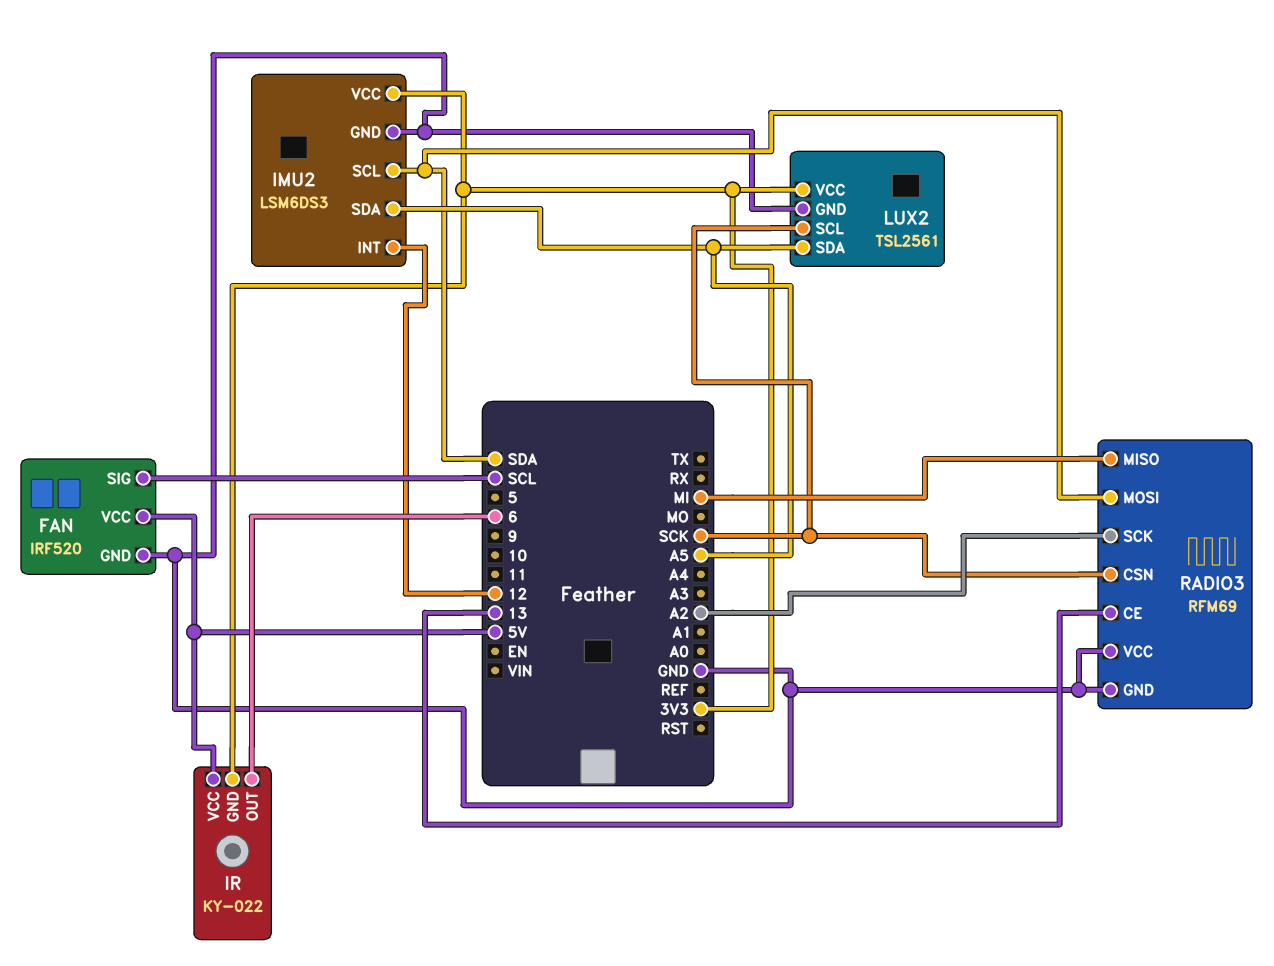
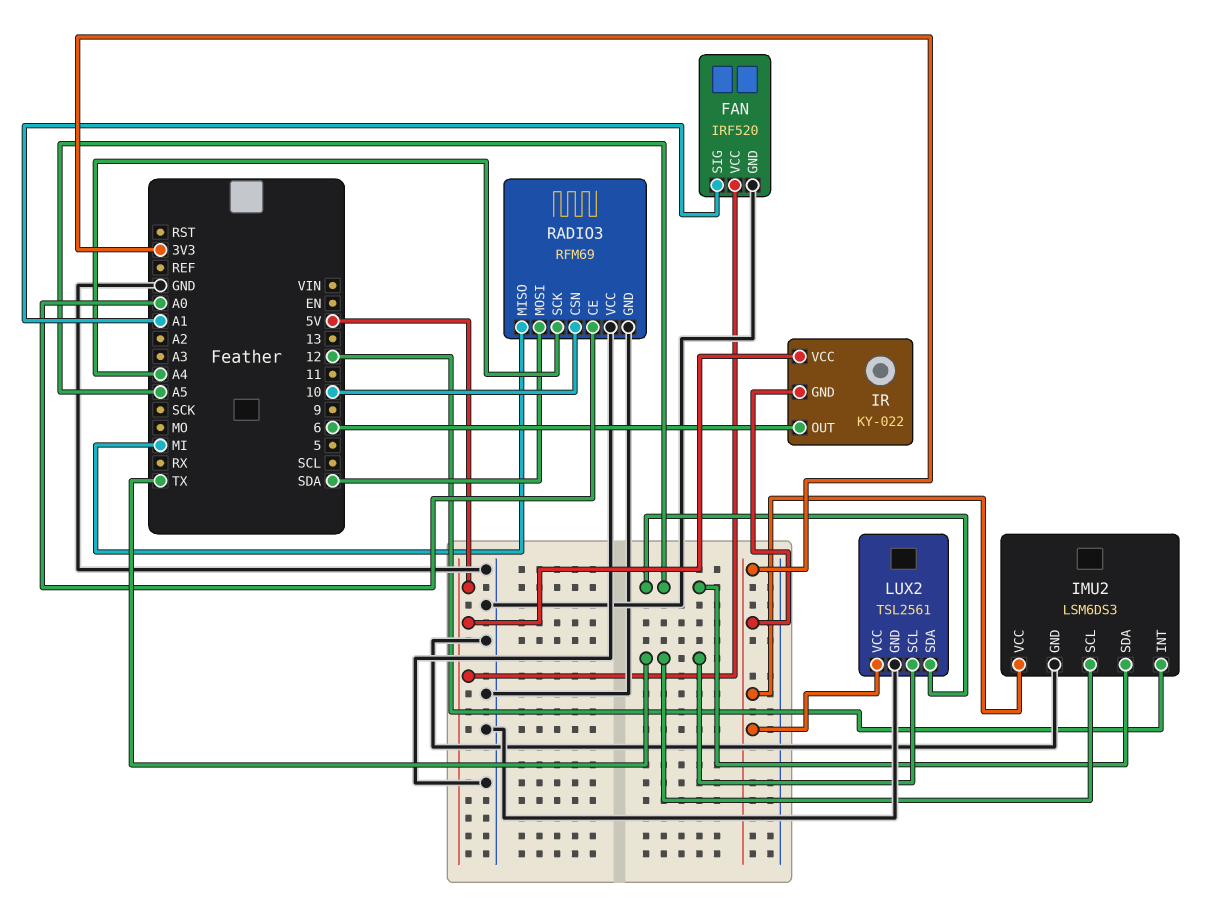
FAN pin SIG: SCL -> A1
IMU2 pin SCL: SDA -> TX
LUX2 pin SCL: SCK -> TX
RADIO3 pin CE: 13 -> A0
RADIO3 pin CSN: SCK -> 10
RADIO3 pin SCK: A2 -> A4

